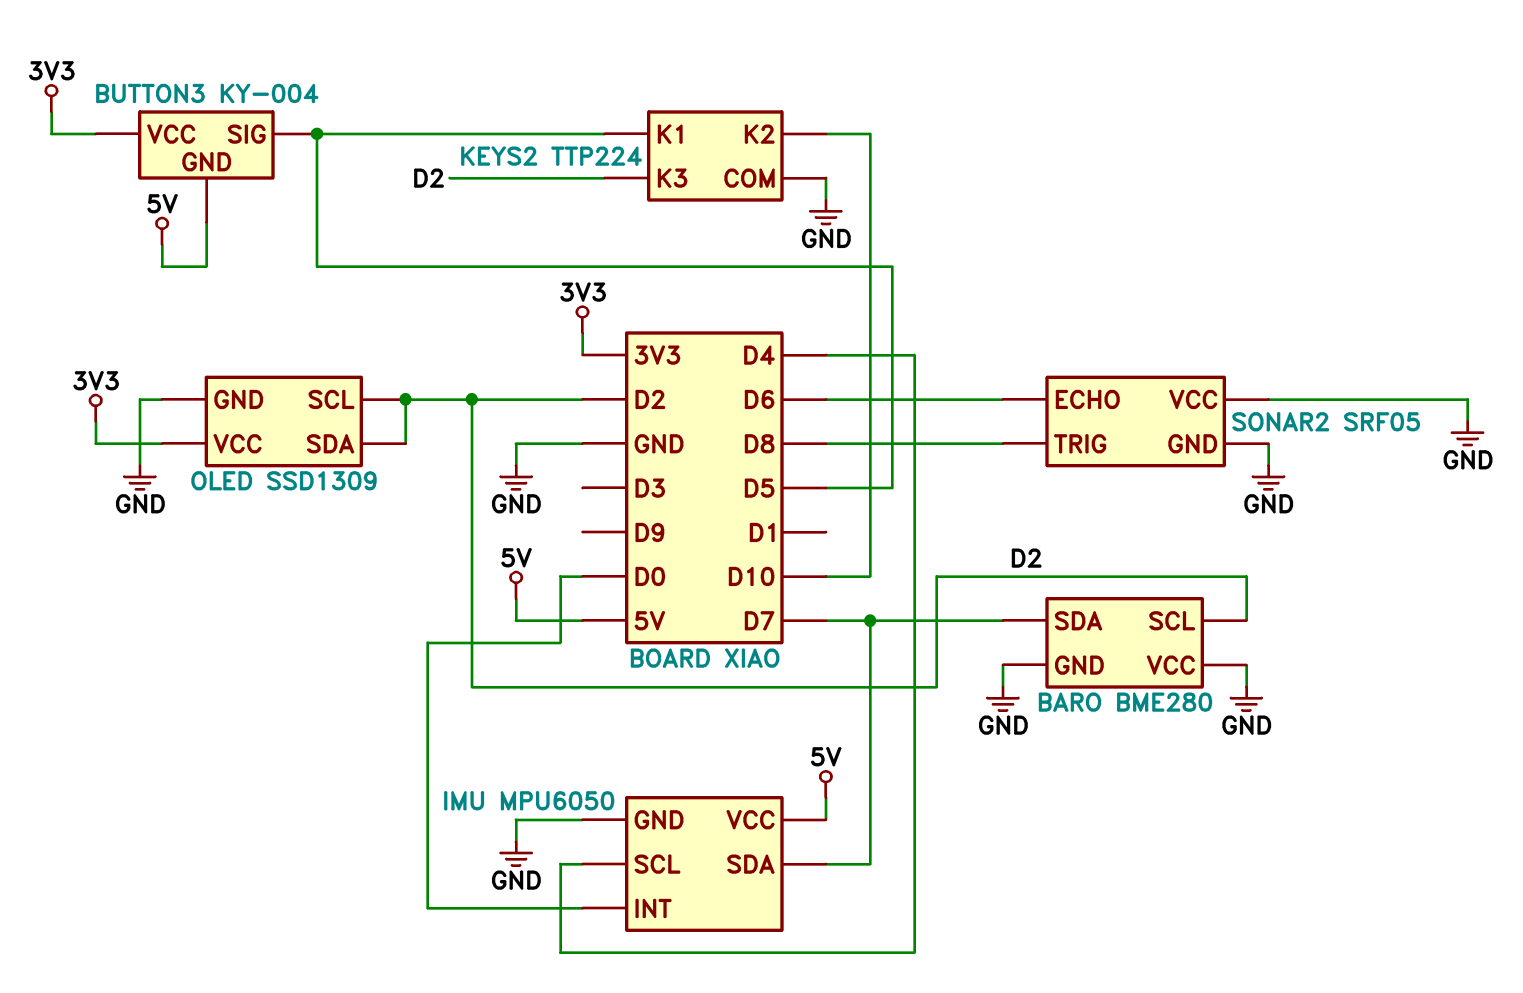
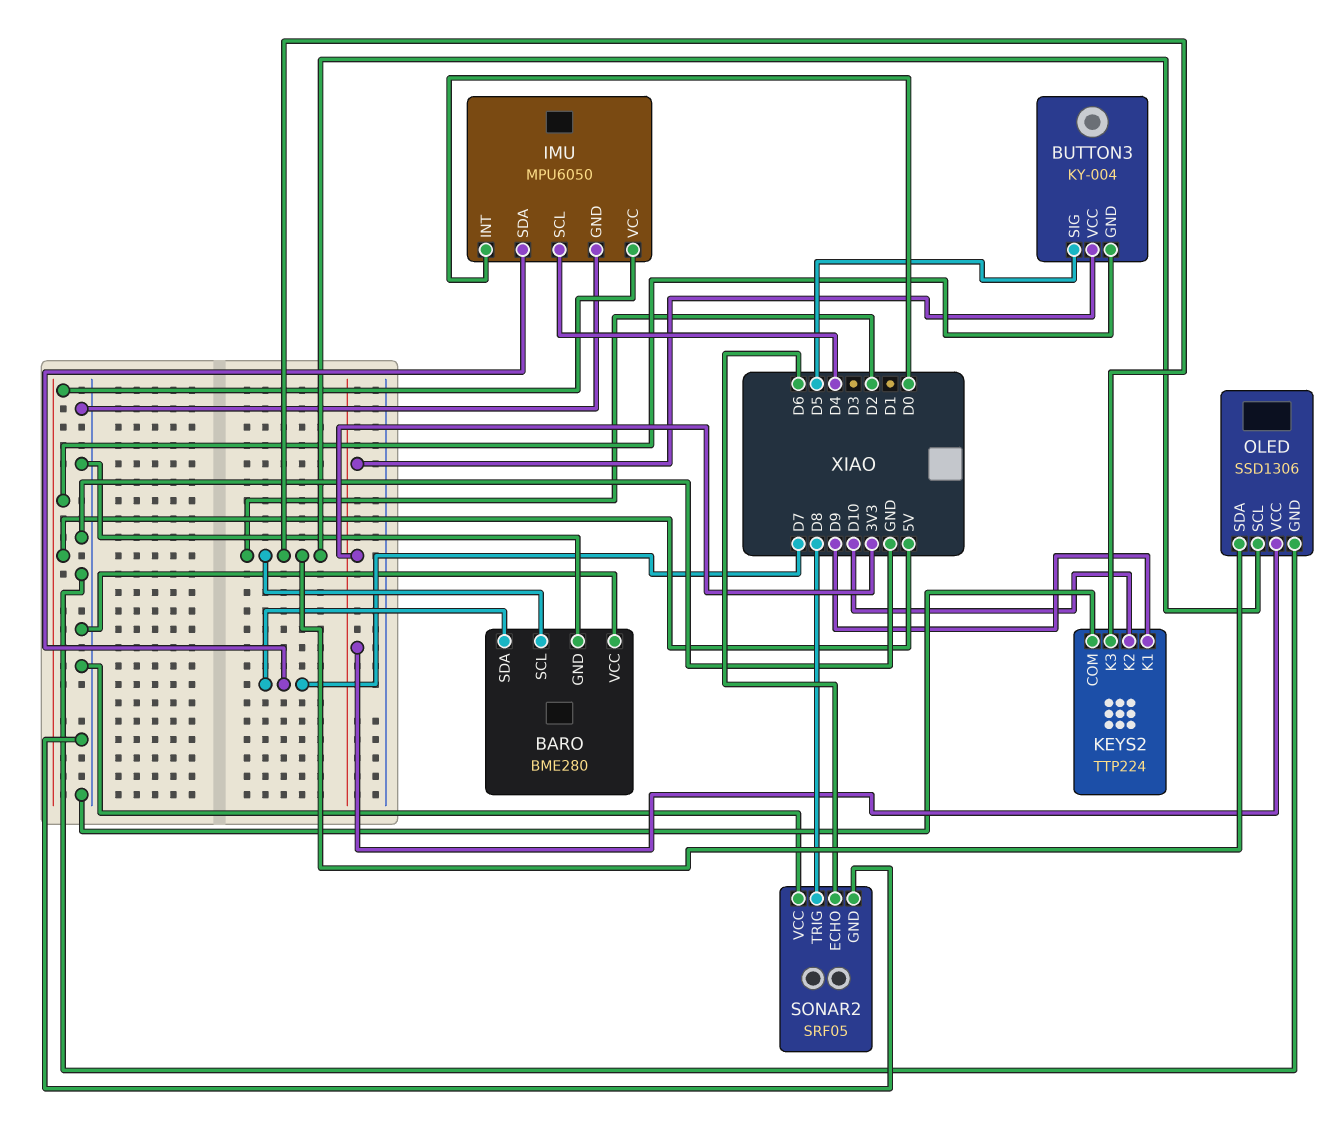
KEYS2 pin K1: D5 -> D9
OLED: SSD1309 -> SSD1306

